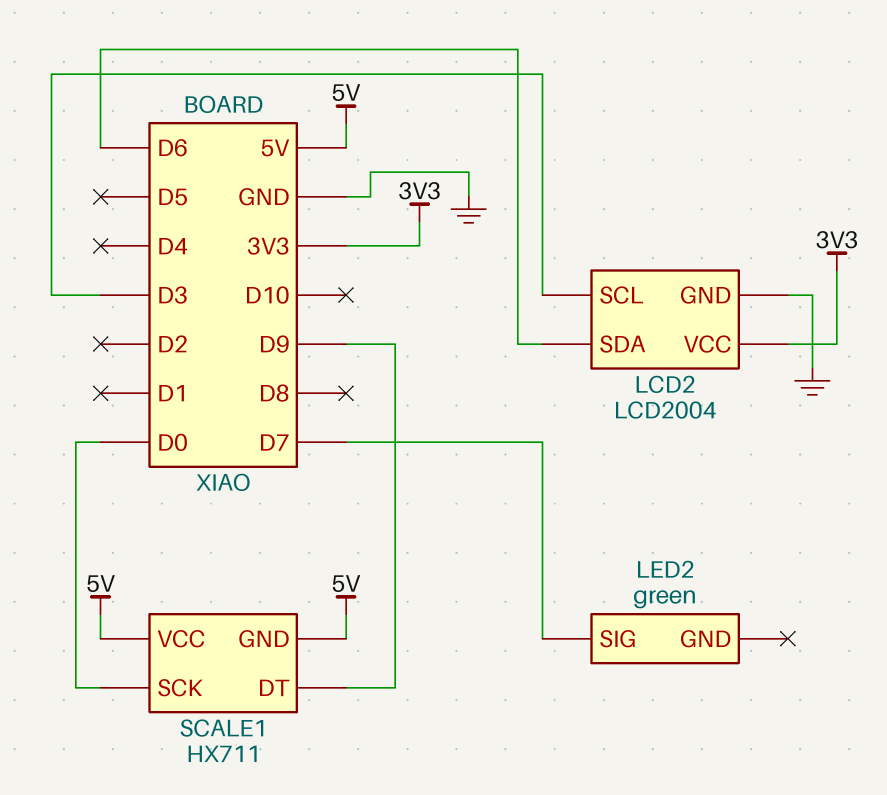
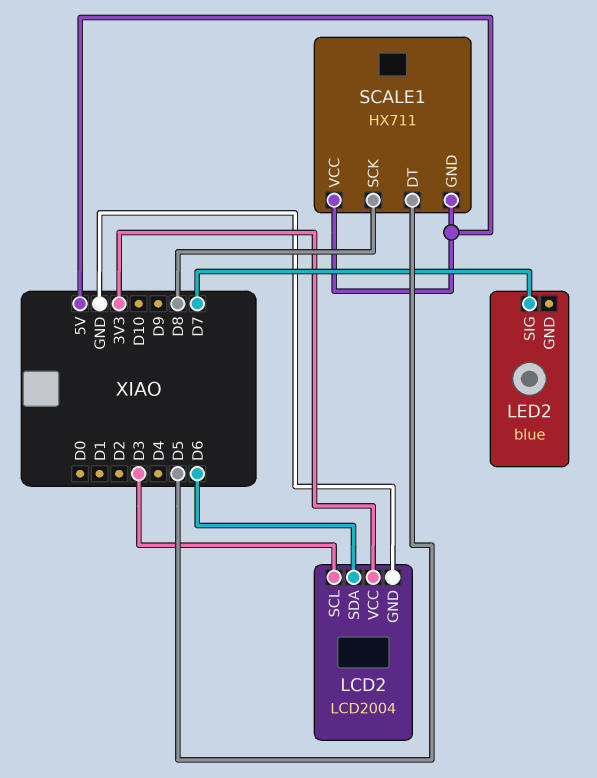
LED2: green -> blue
SCALE1 pin DT: D9 -> D5
SCALE1 pin SCK: D0 -> D8

